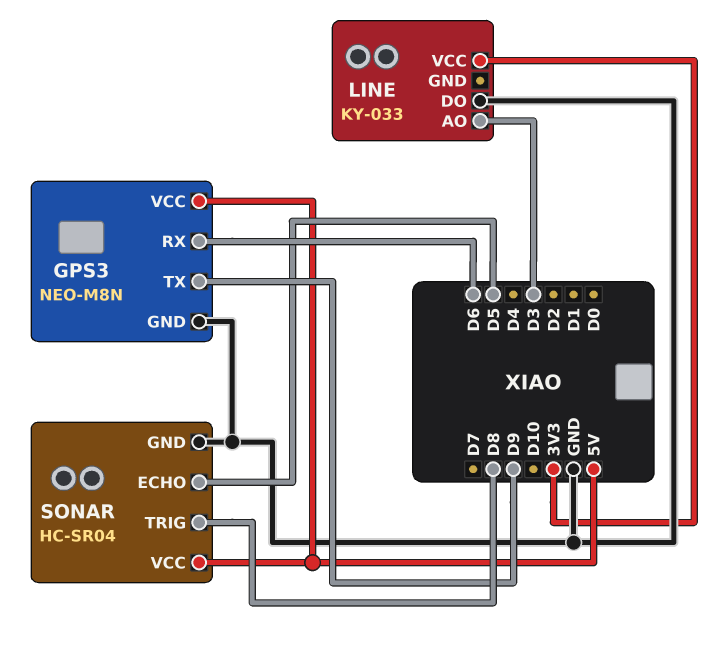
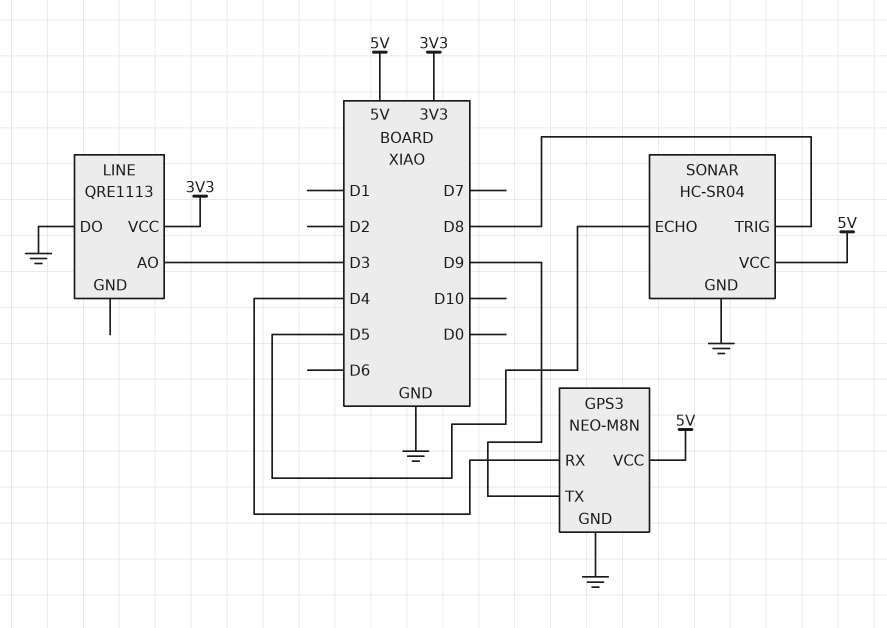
GPS3 pin RX: D6 -> D4
LINE: KY-033 -> QRE1113

